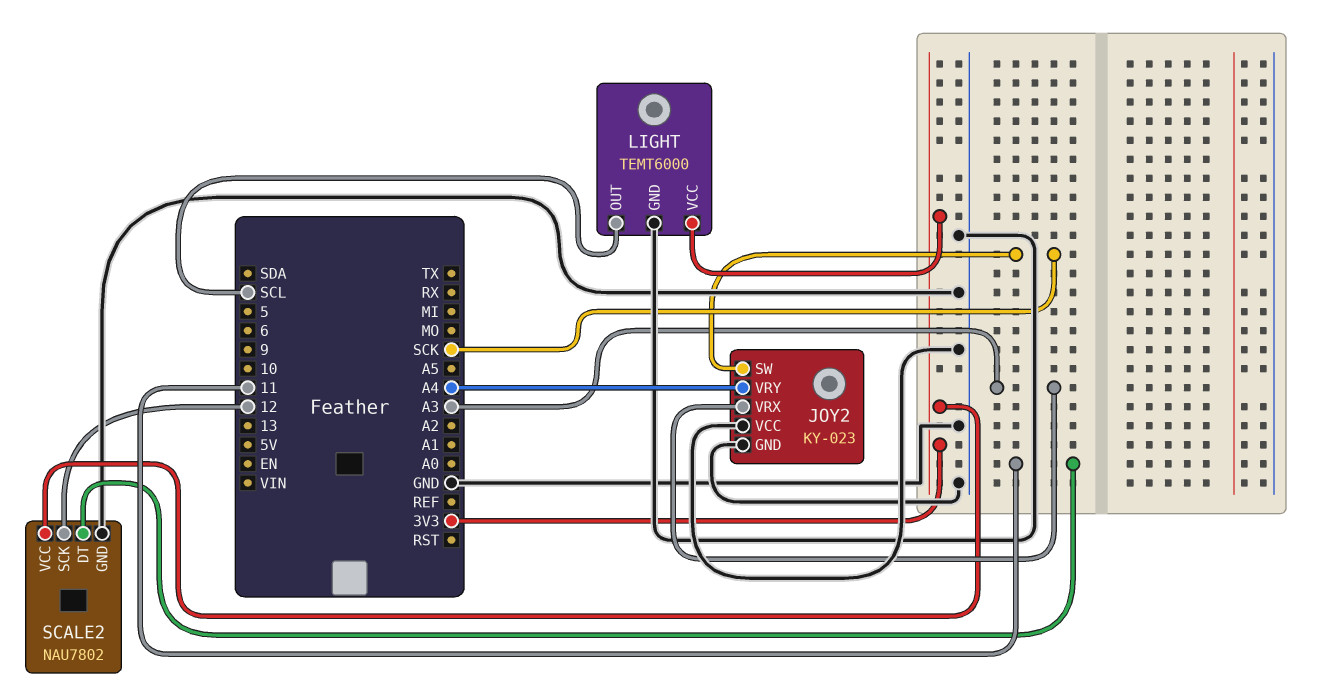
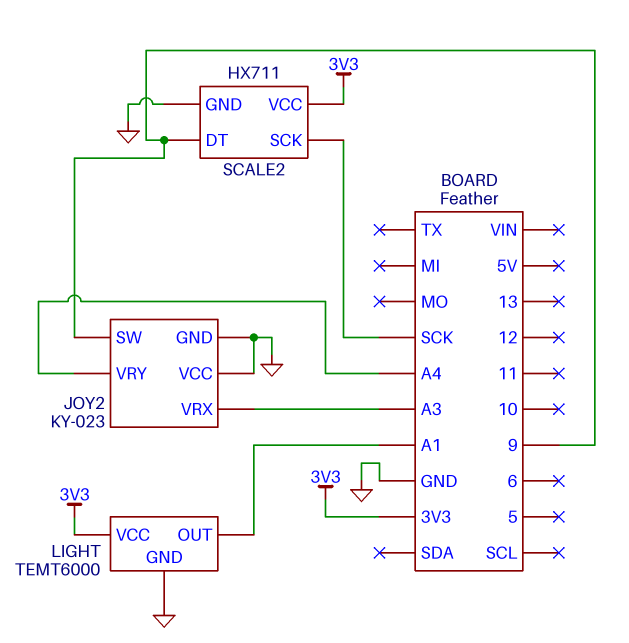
JOY2 pin SW: SCK -> 9
LIGHT pin OUT: SCL -> A1
SCALE2: NAU7802 -> HX711
SCALE2 pin DT: 11 -> 9
SCALE2 pin SCK: 12 -> SCK

